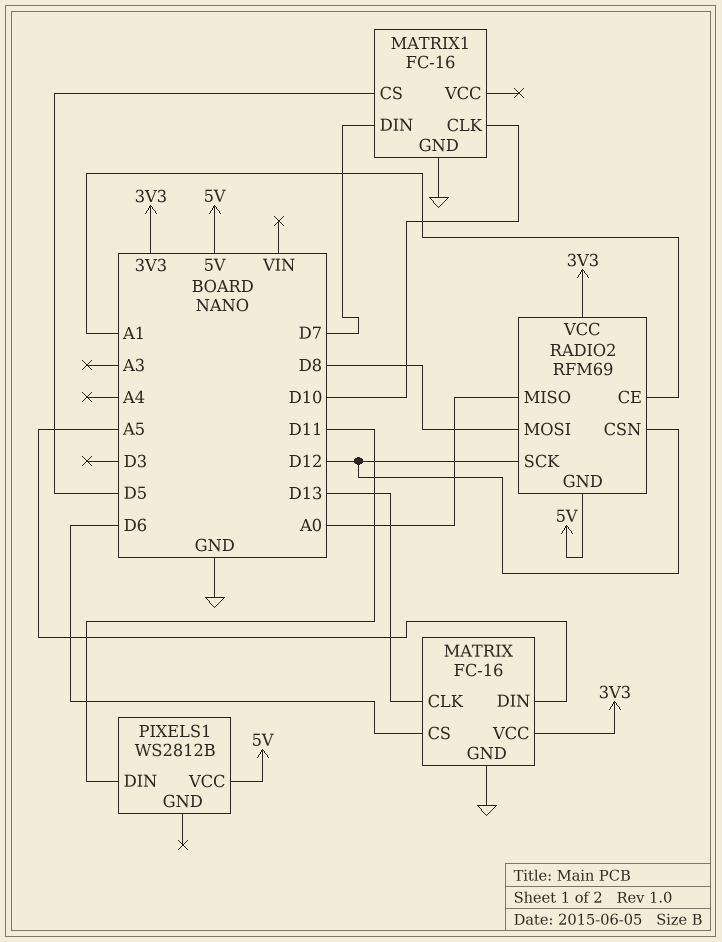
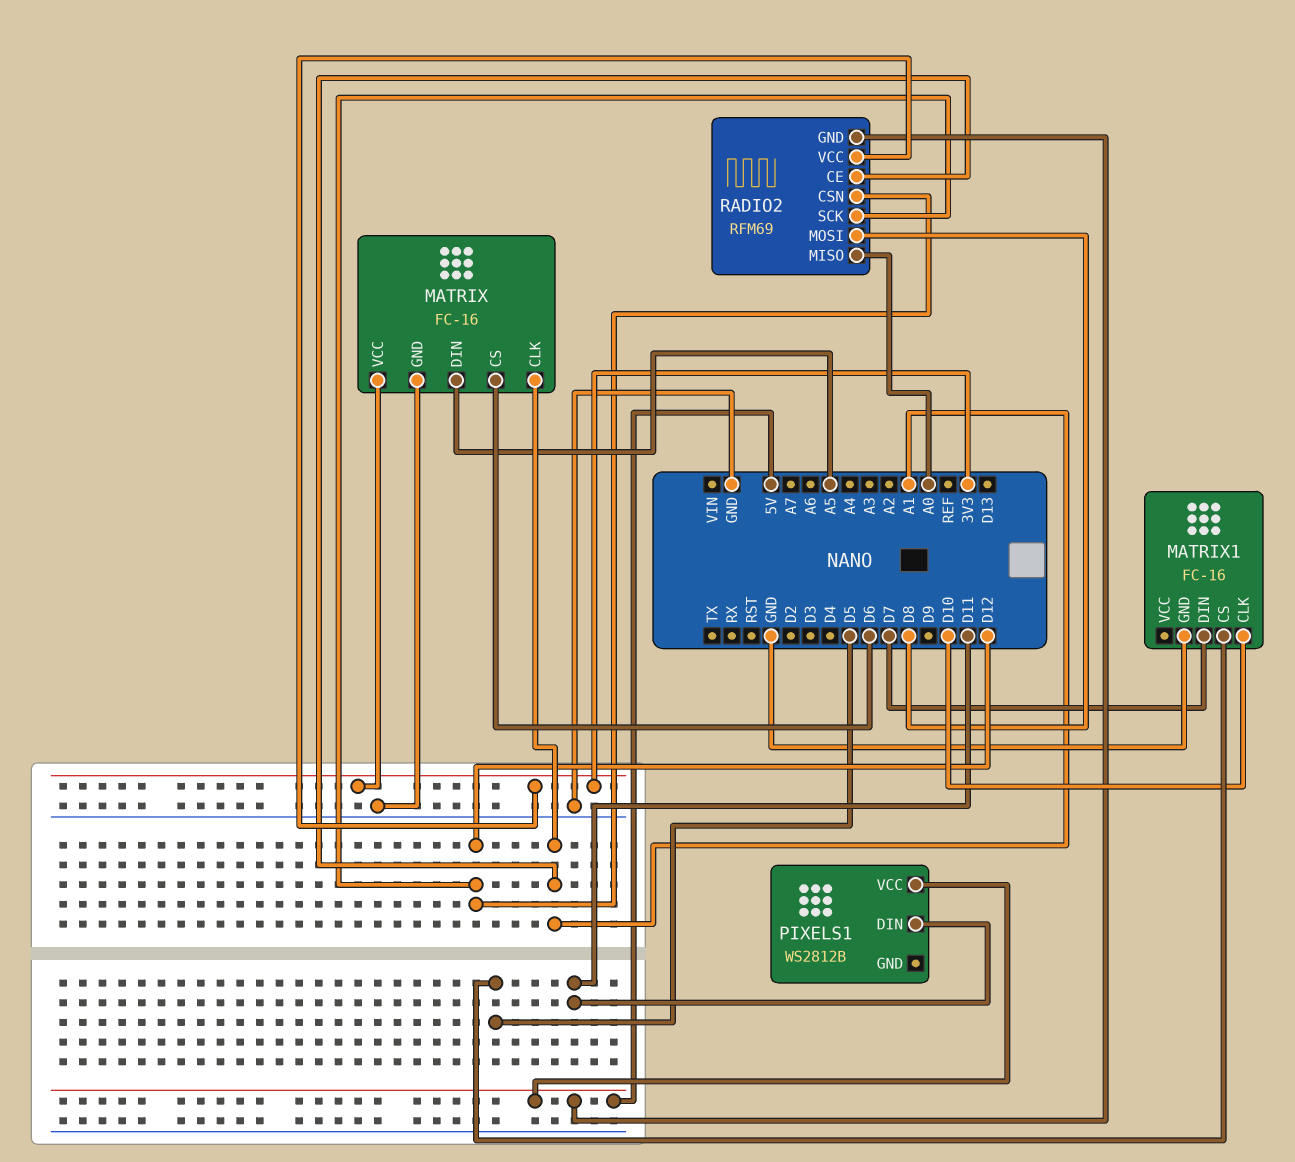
MATRIX pin CLK: D13 -> A1

